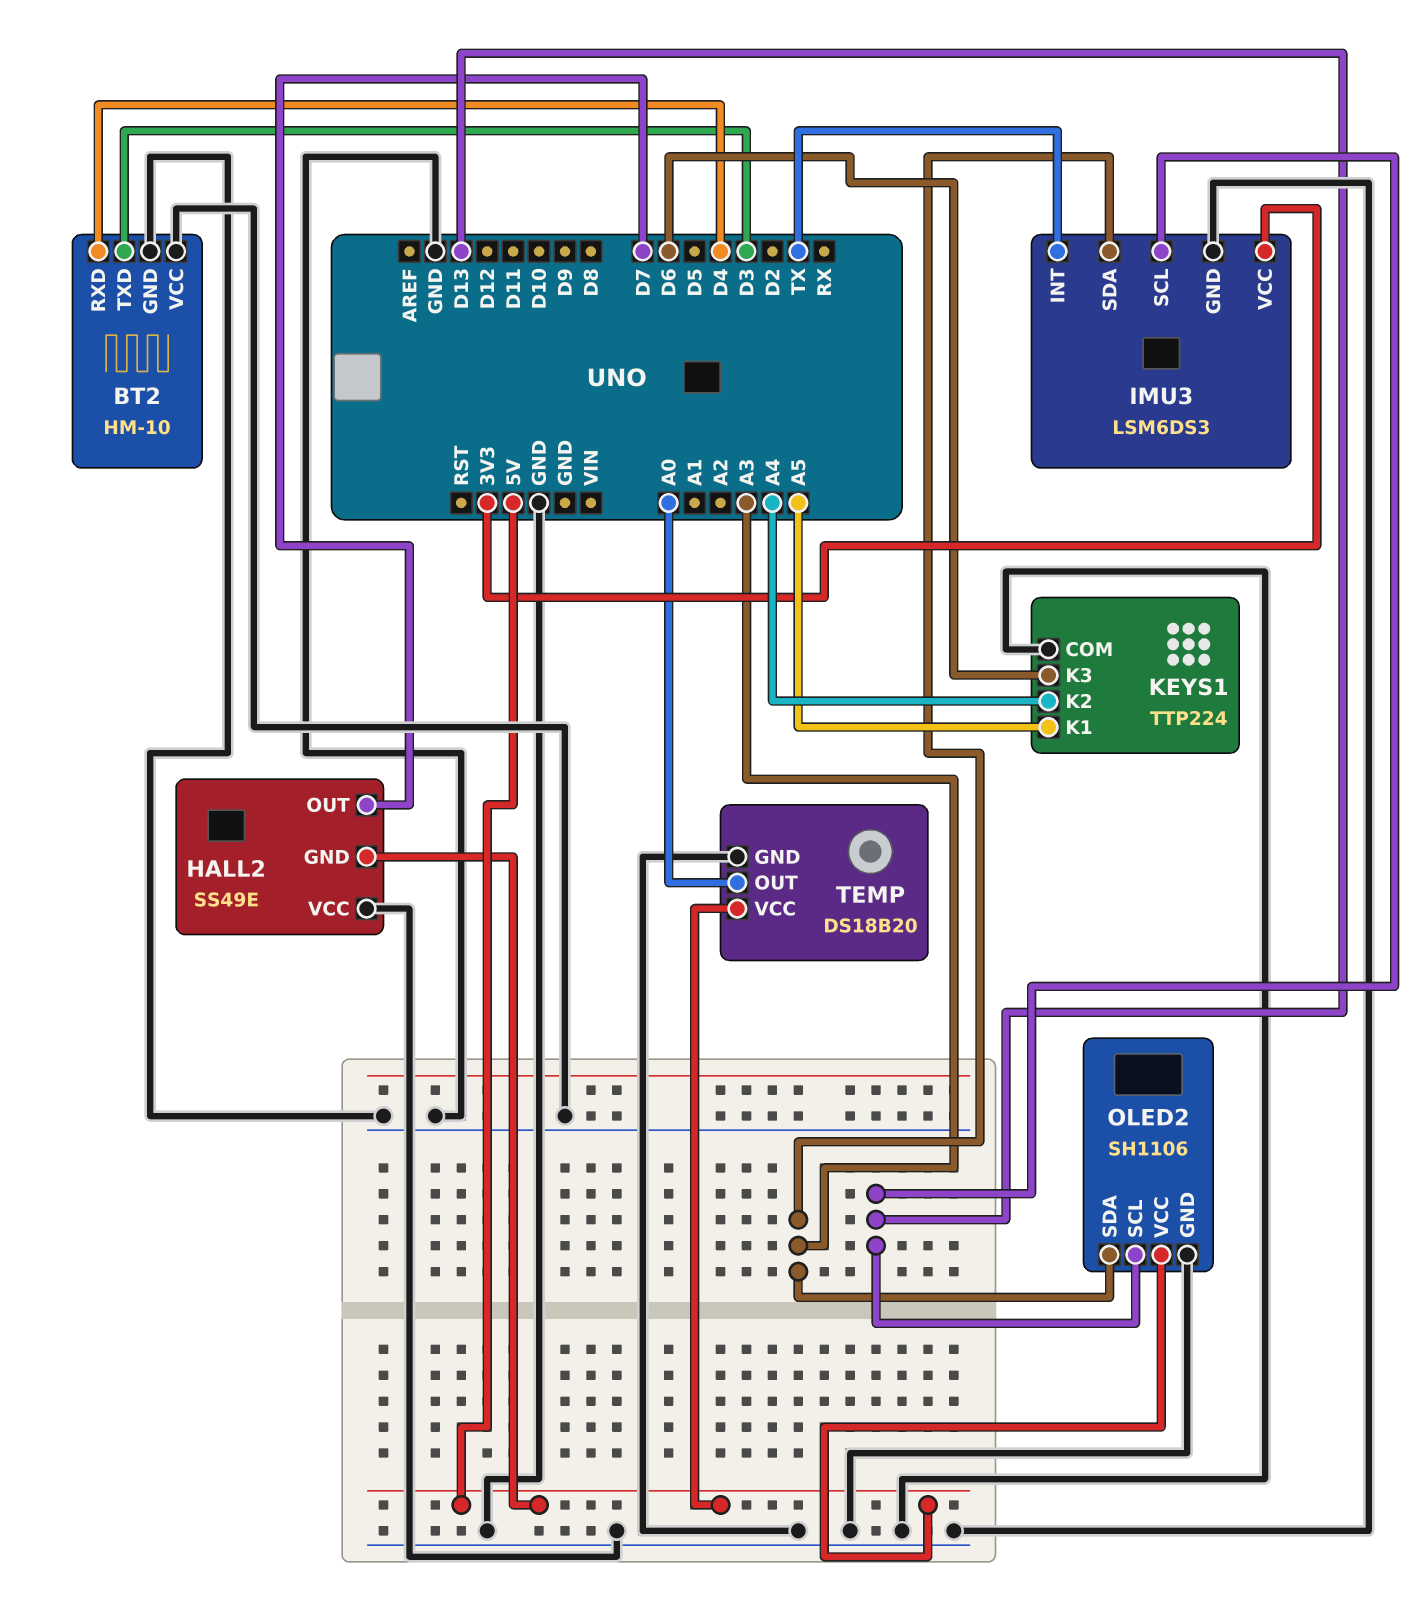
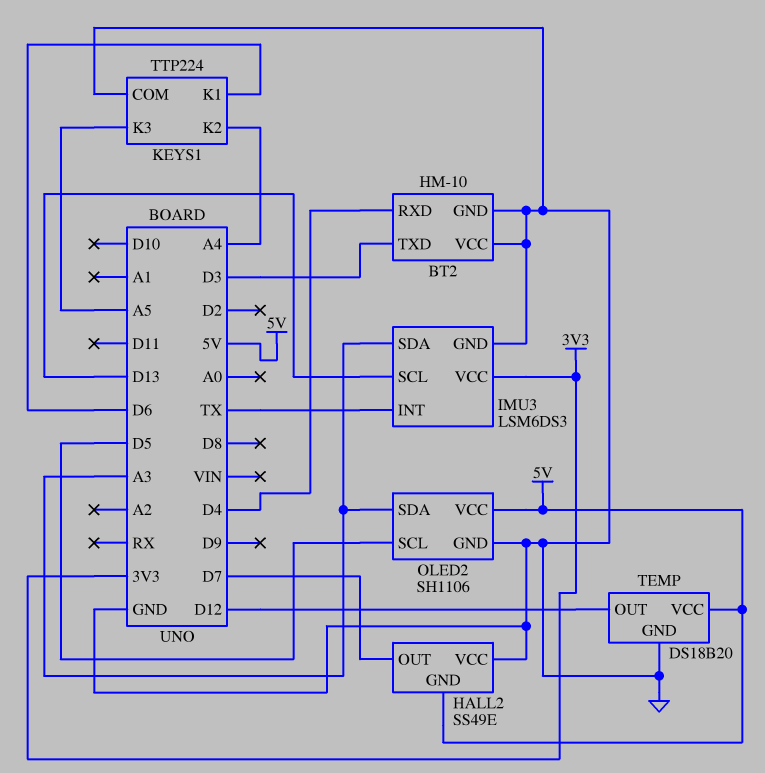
KEYS1 pin K1: A5 -> D6
KEYS1 pin K3: D6 -> A5
OLED2 pin SCL: D13 -> D5
TEMP pin OUT: A0 -> D12

